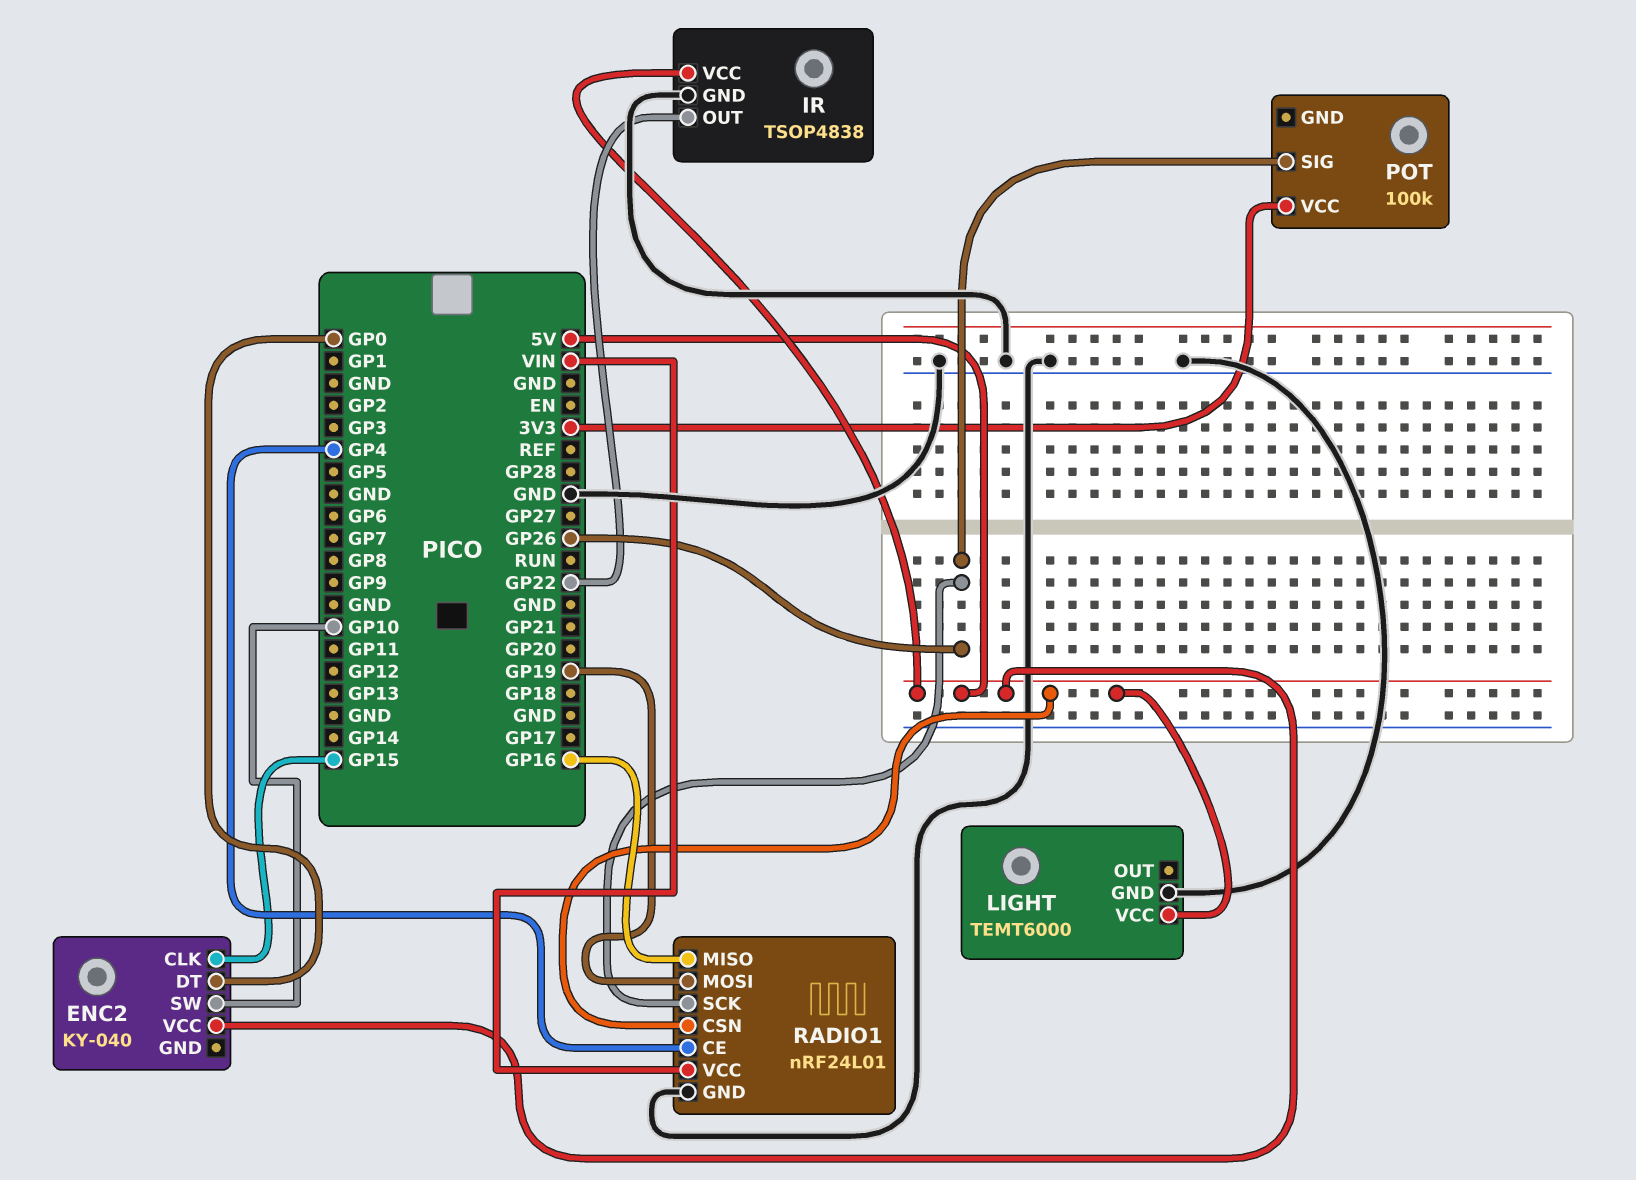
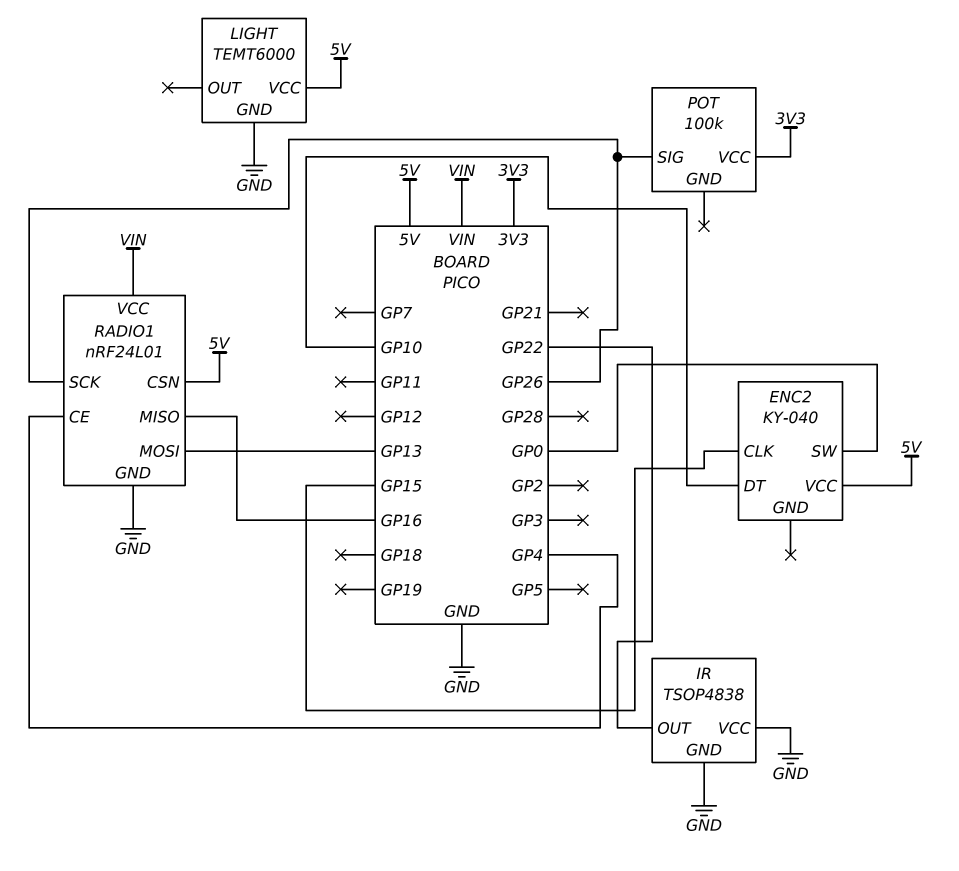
ENC2 pin DT: GP0 -> GP10
ENC2 pin SW: GP10 -> GP0
IR pin VCC: 5V -> GND
RADIO1 pin MOSI: GP19 -> GP13

